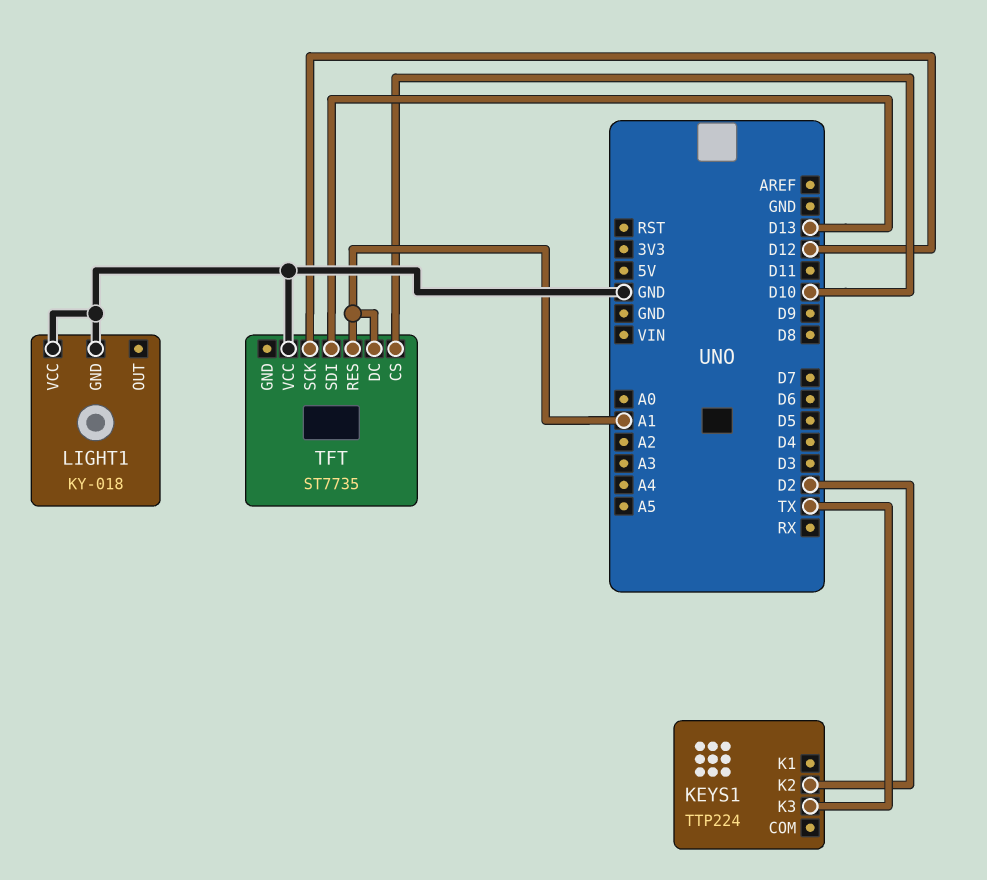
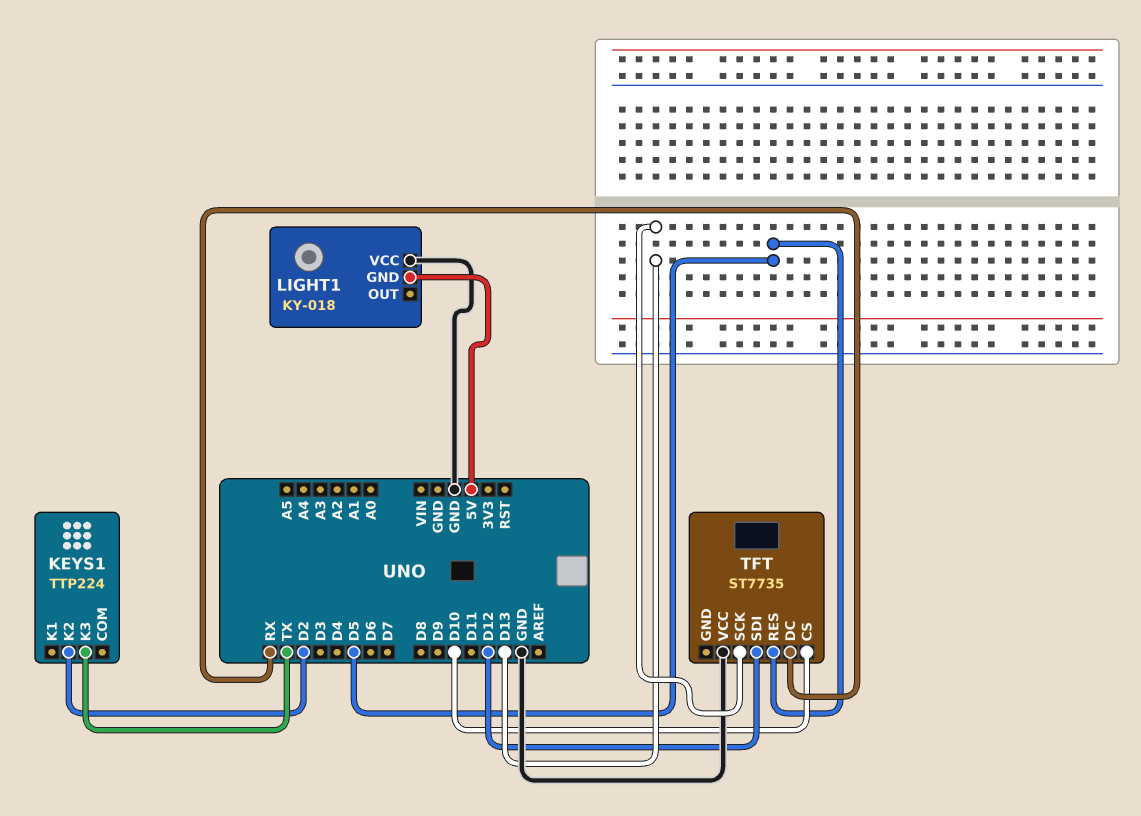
LIGHT1 pin GND: GND -> 5V
TFT pin DC: A1 -> RX
TFT pin RES: A1 -> D5
TFT pin SCK: D12 -> D13
TFT pin SDI: D13 -> D12

